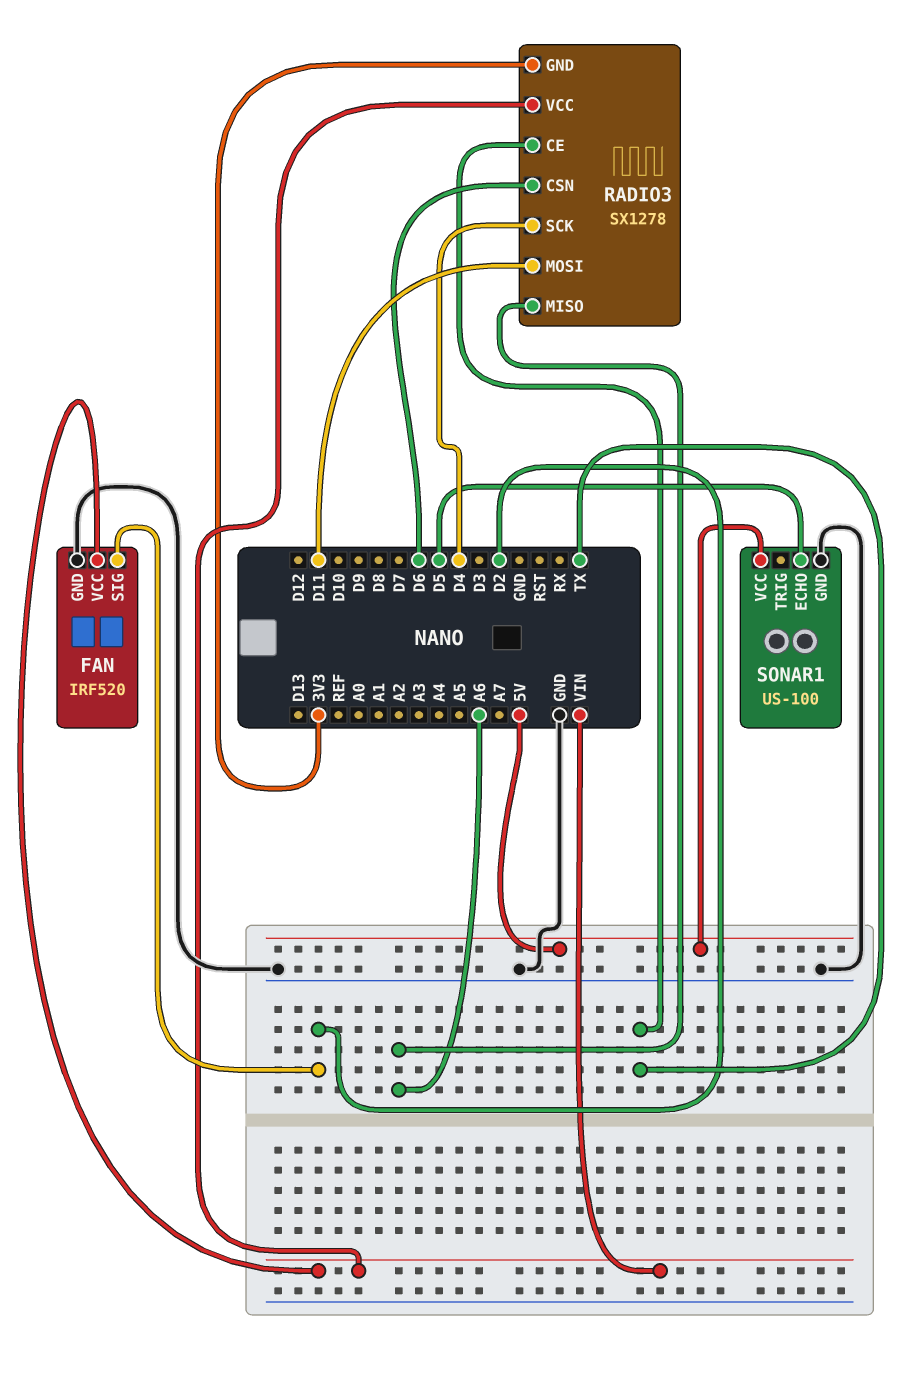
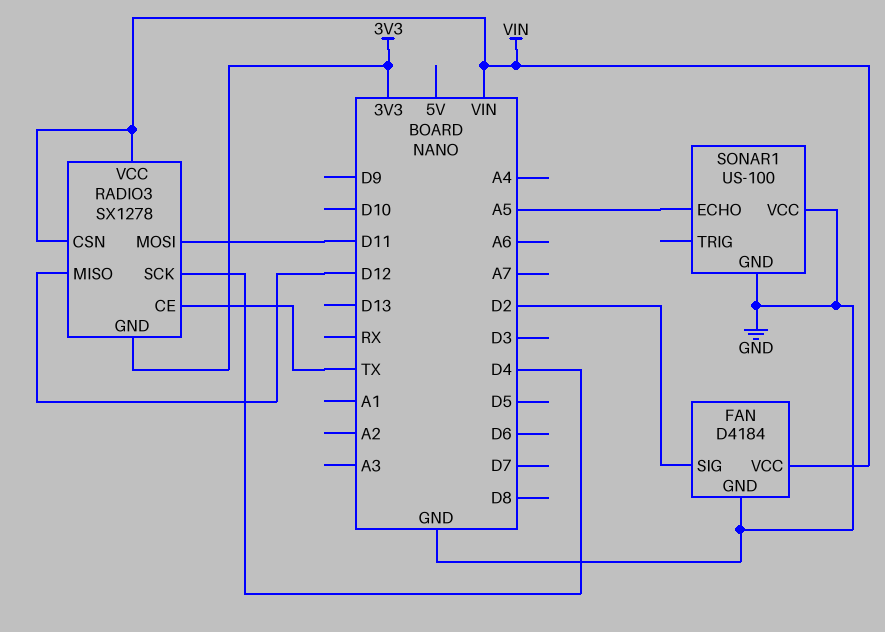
FAN: IRF520 -> D4184
RADIO3 pin CSN: D6 -> VIN
RADIO3 pin MISO: A6 -> D12
SONAR1 pin ECHO: D5 -> A5
SONAR1 pin VCC: 5V -> GND

